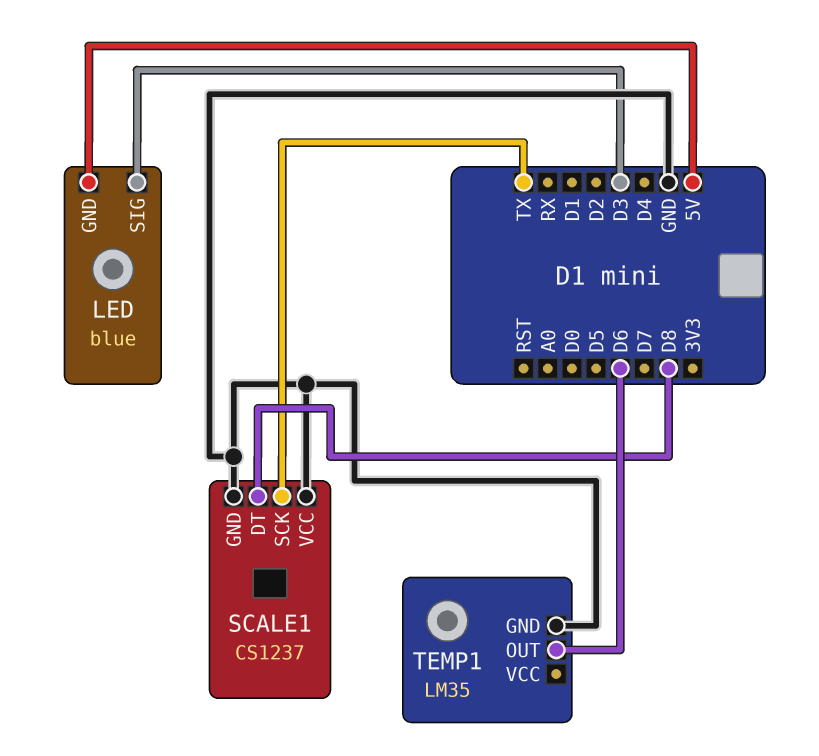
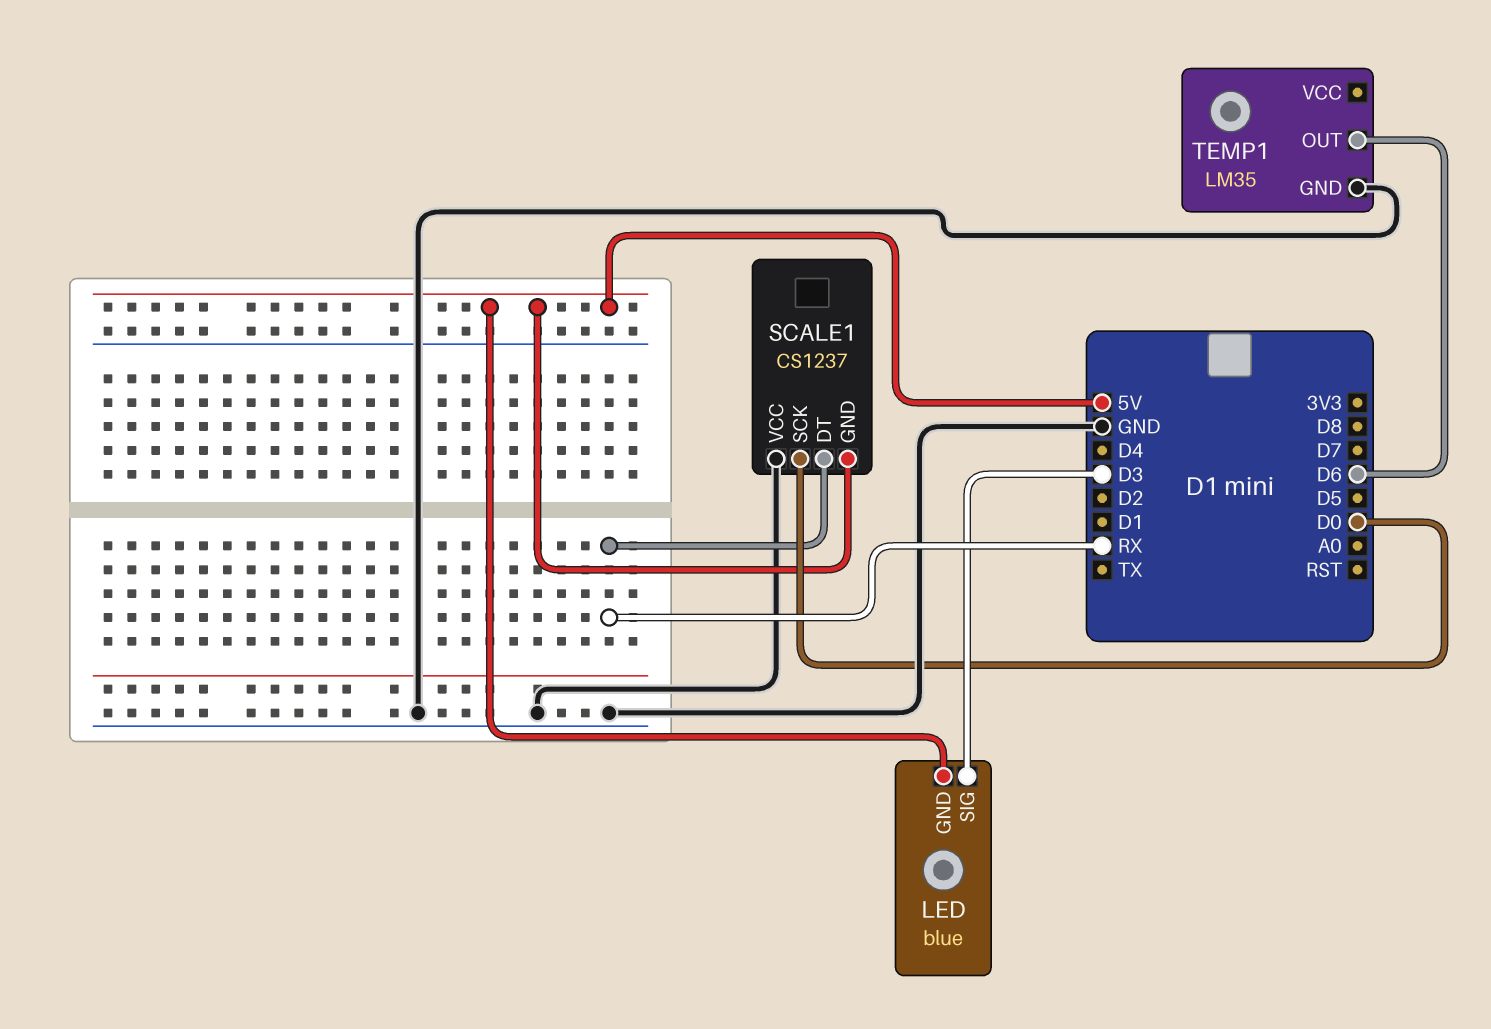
SCALE1 pin DT: D8 -> RX
SCALE1 pin GND: GND -> 5V
SCALE1 pin SCK: TX -> D0

